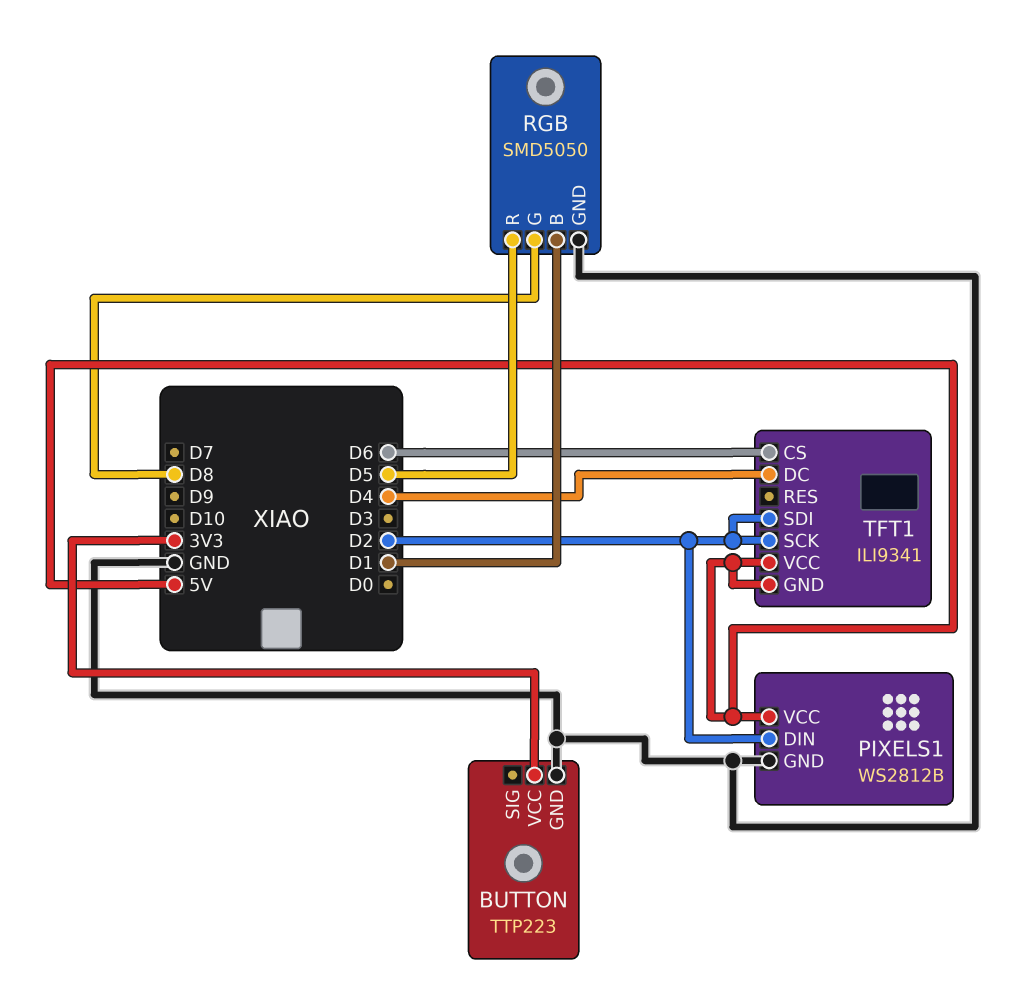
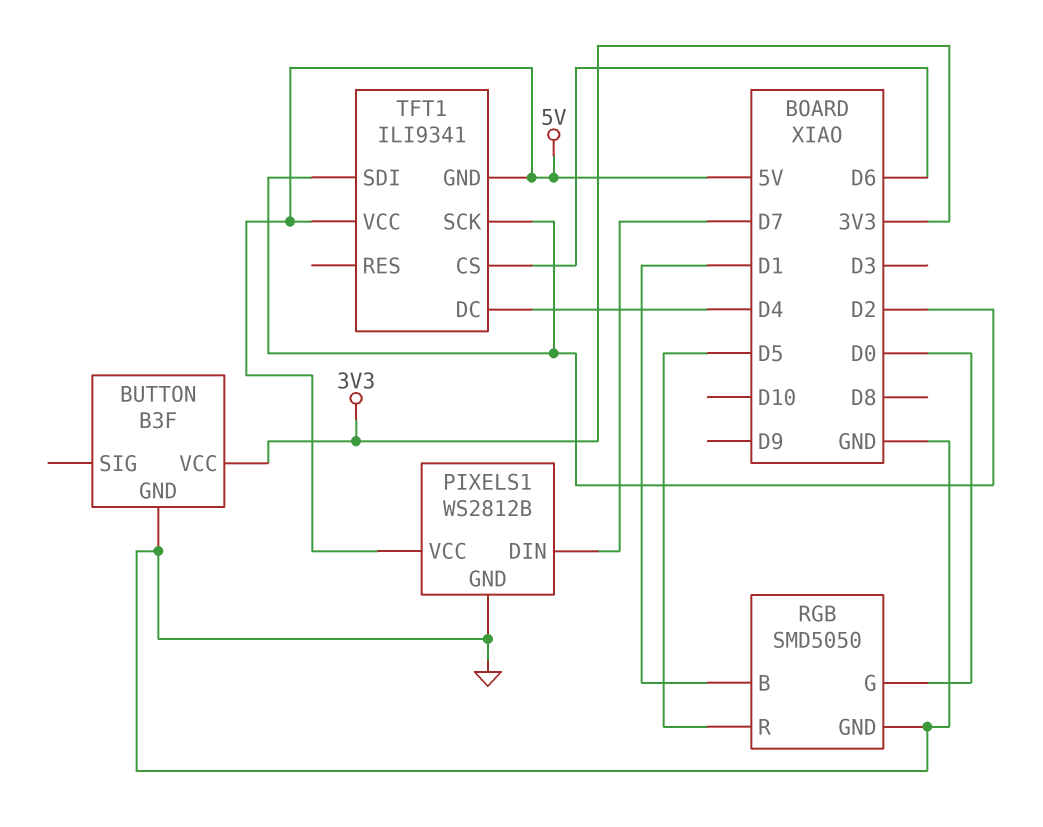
BUTTON: TTP223 -> B3F
PIXELS1 pin DIN: D2 -> D7
RGB pin G: D8 -> D0

